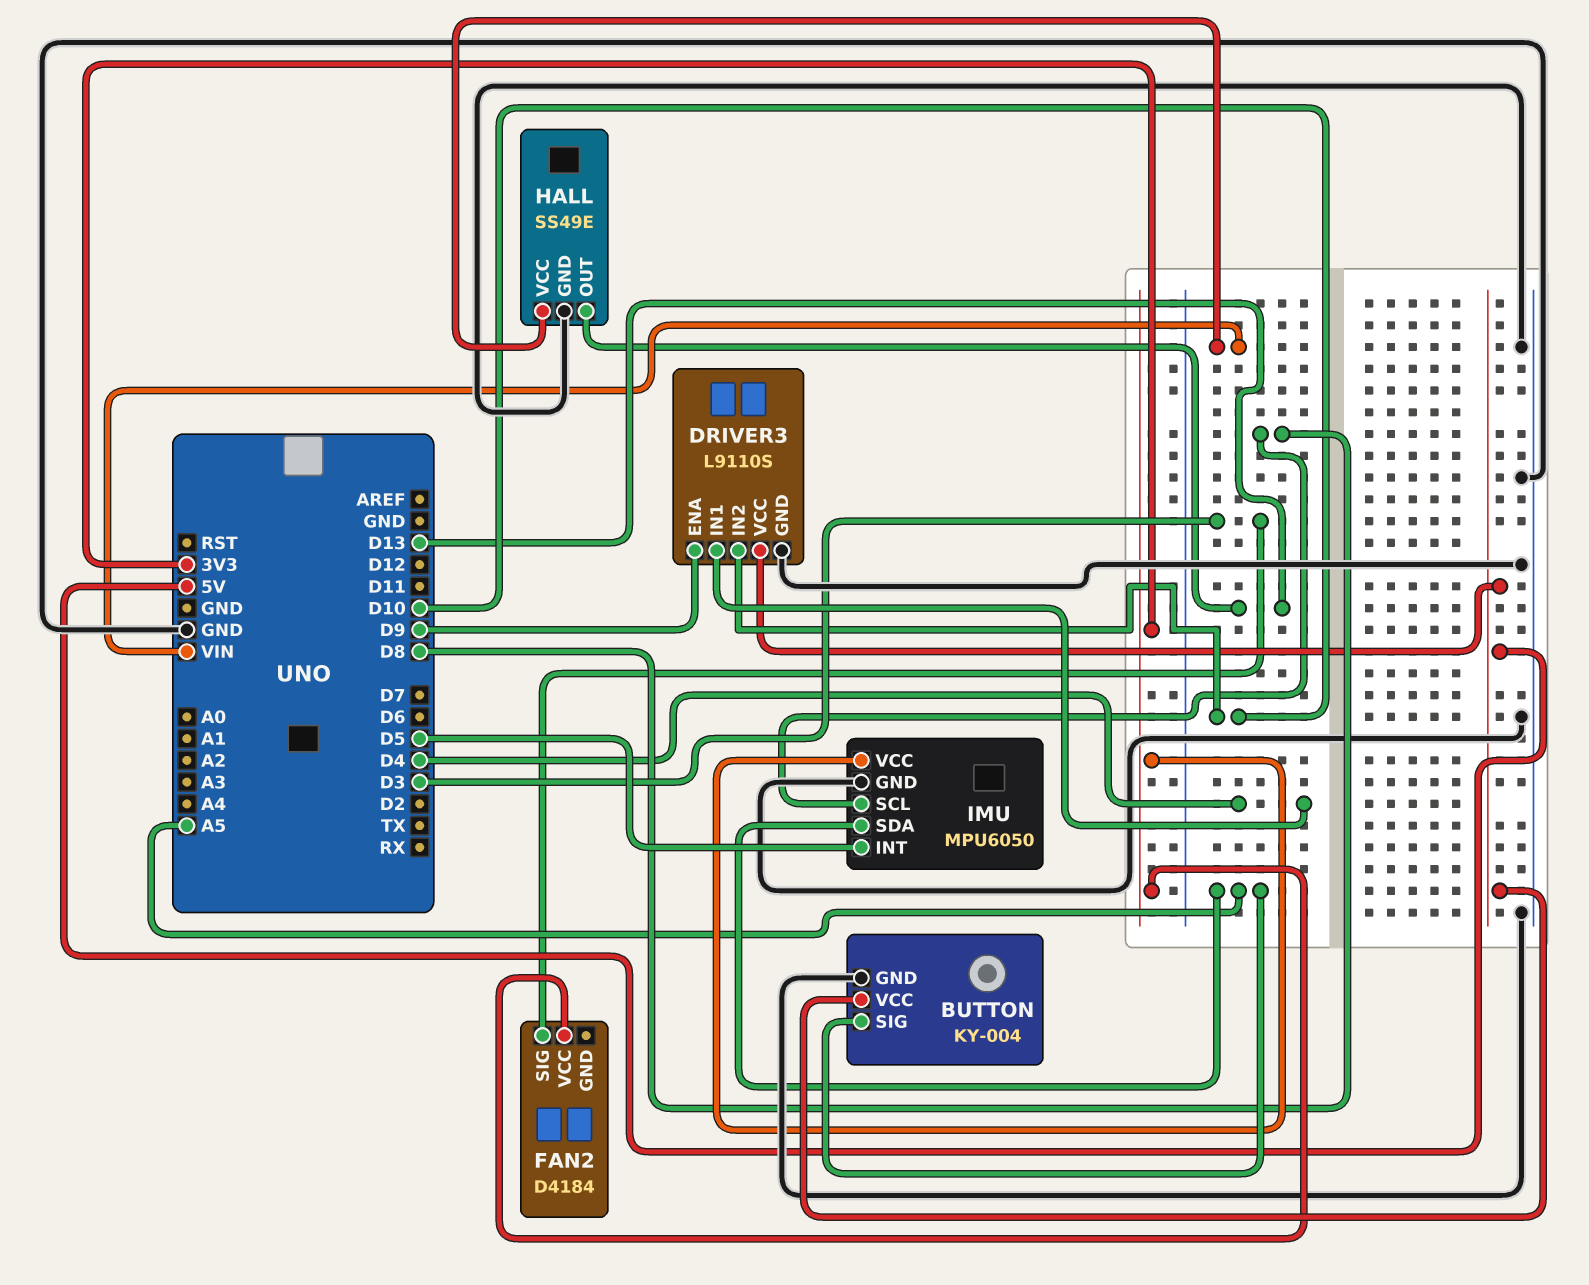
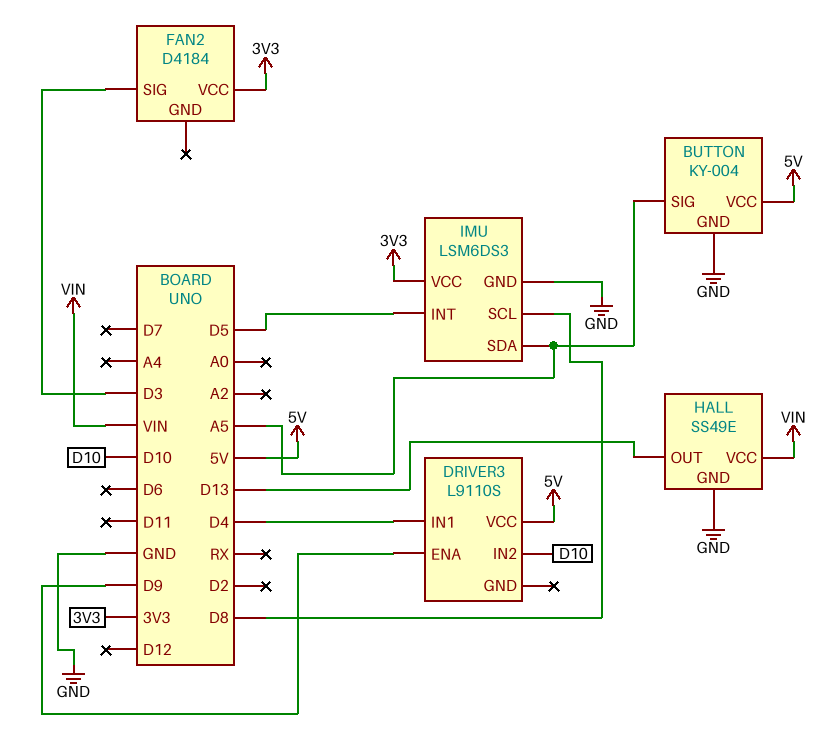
DRIVER3 pin GND: GND -> none
IMU: MPU6050 -> LSM6DS3

